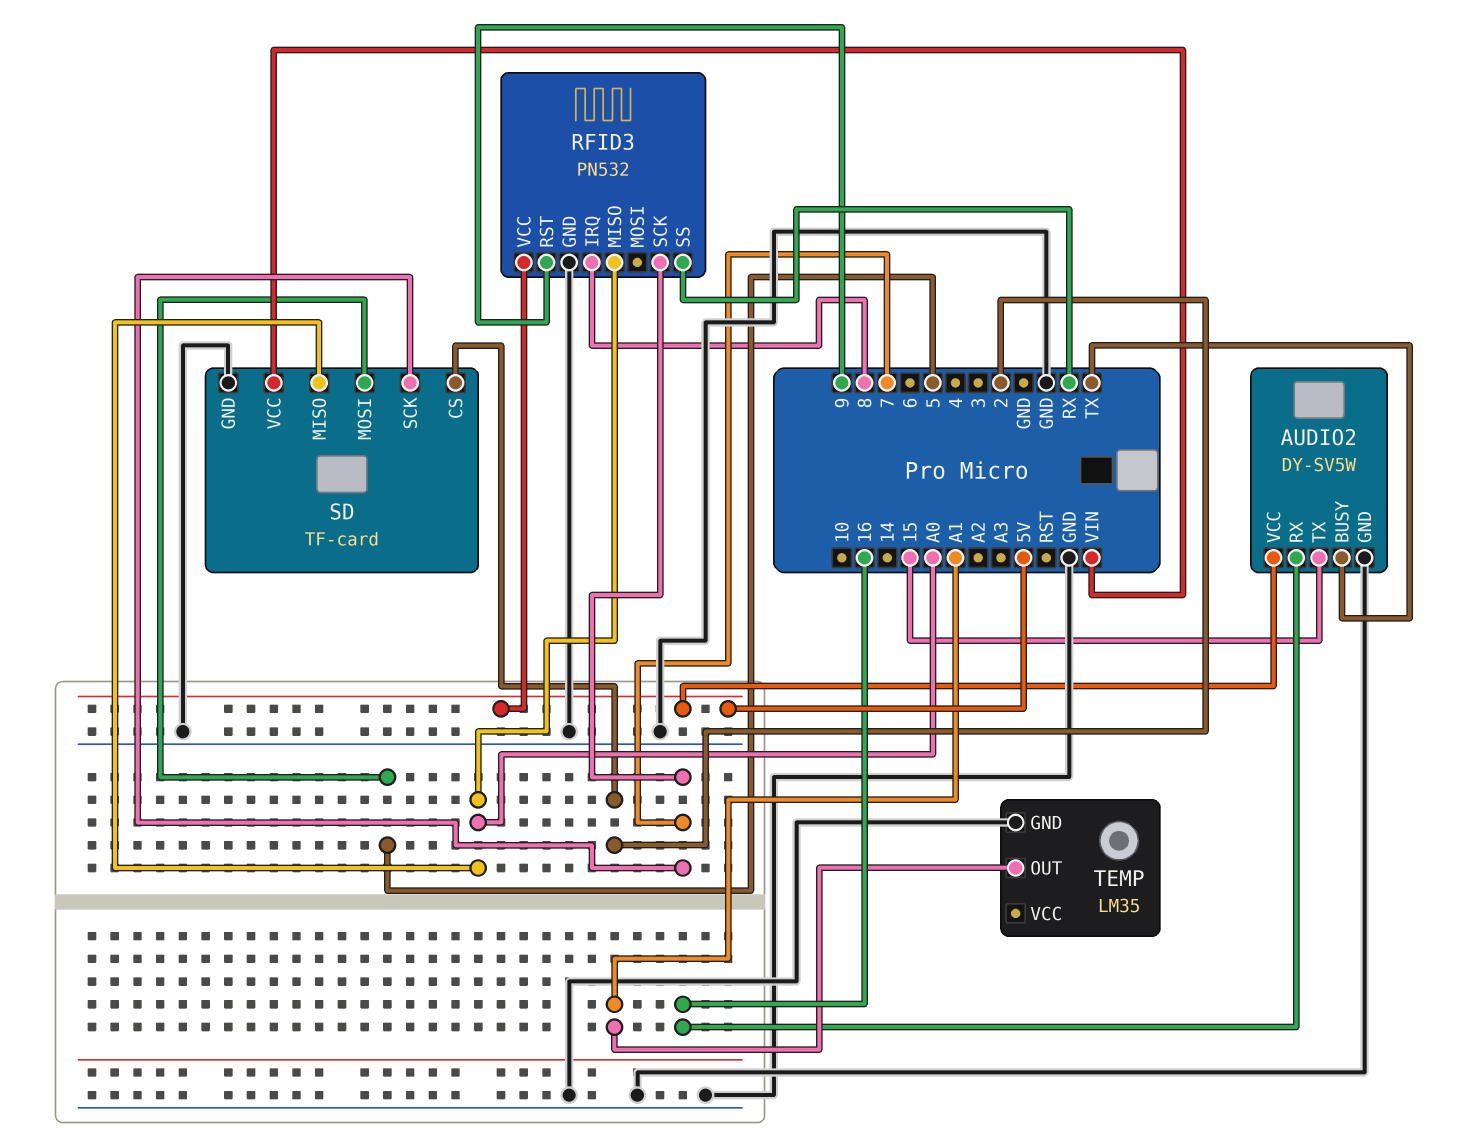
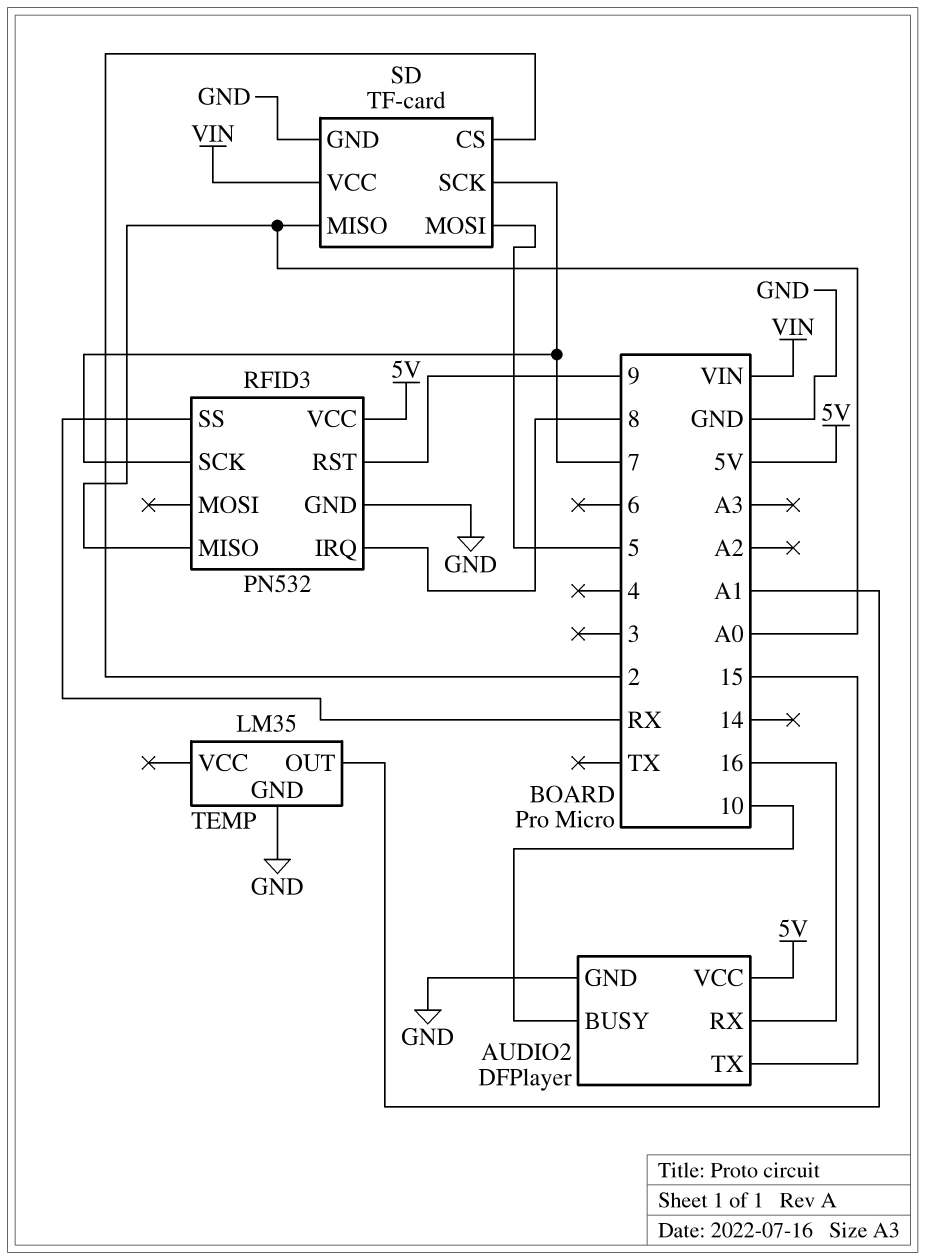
AUDIO2: DY-SV5W -> DFPlayer
AUDIO2 pin BUSY: TX -> 10

